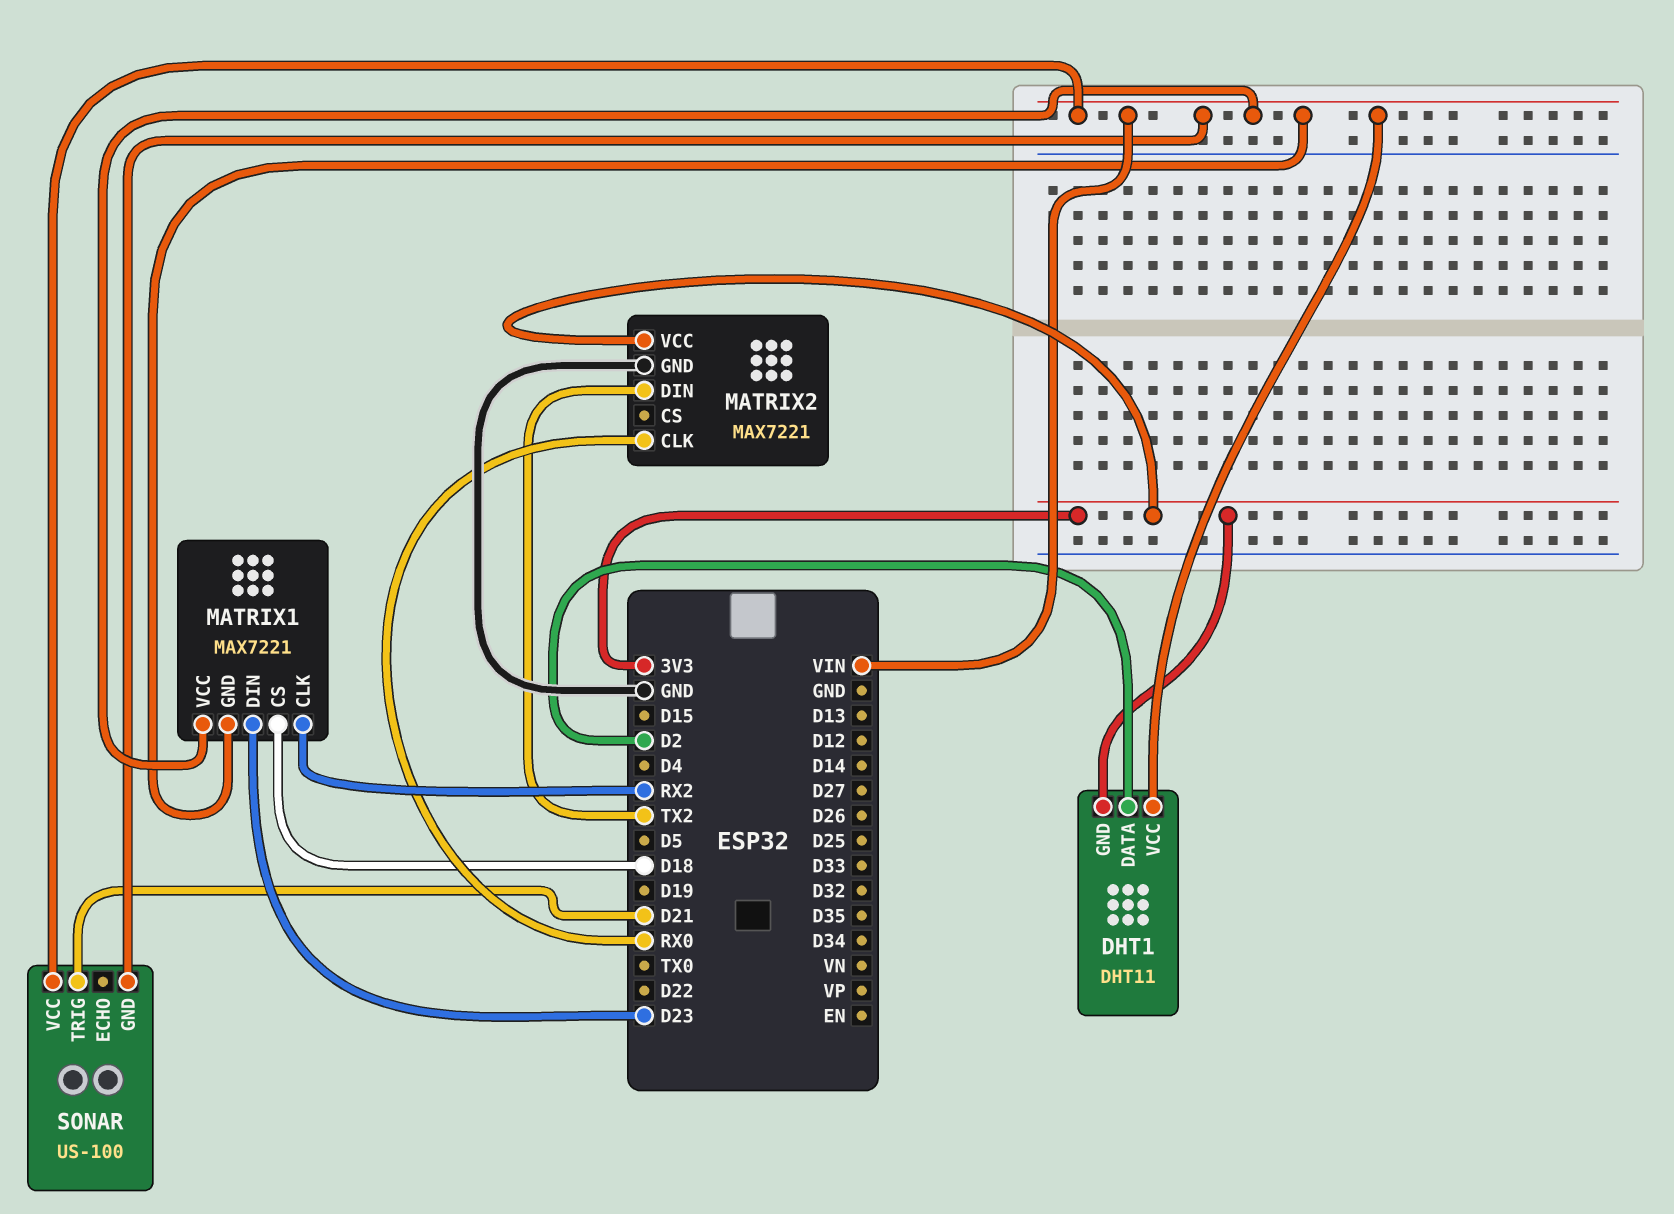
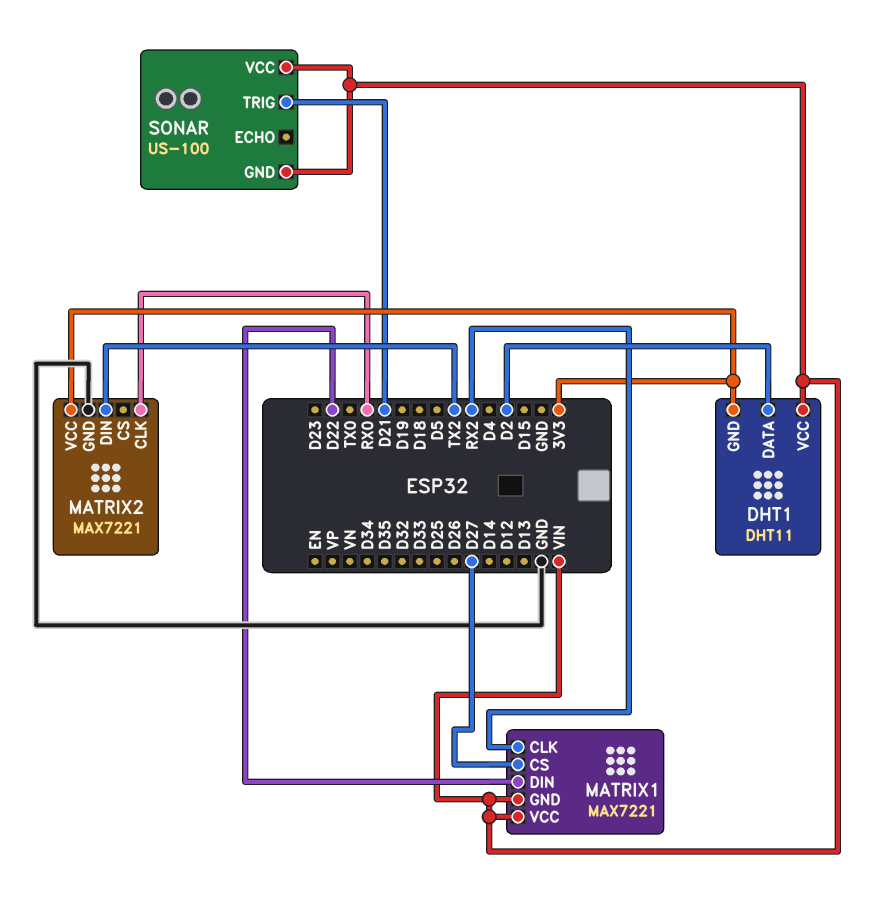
MATRIX1 pin CS: D18 -> D27
MATRIX1 pin DIN: D23 -> D22

